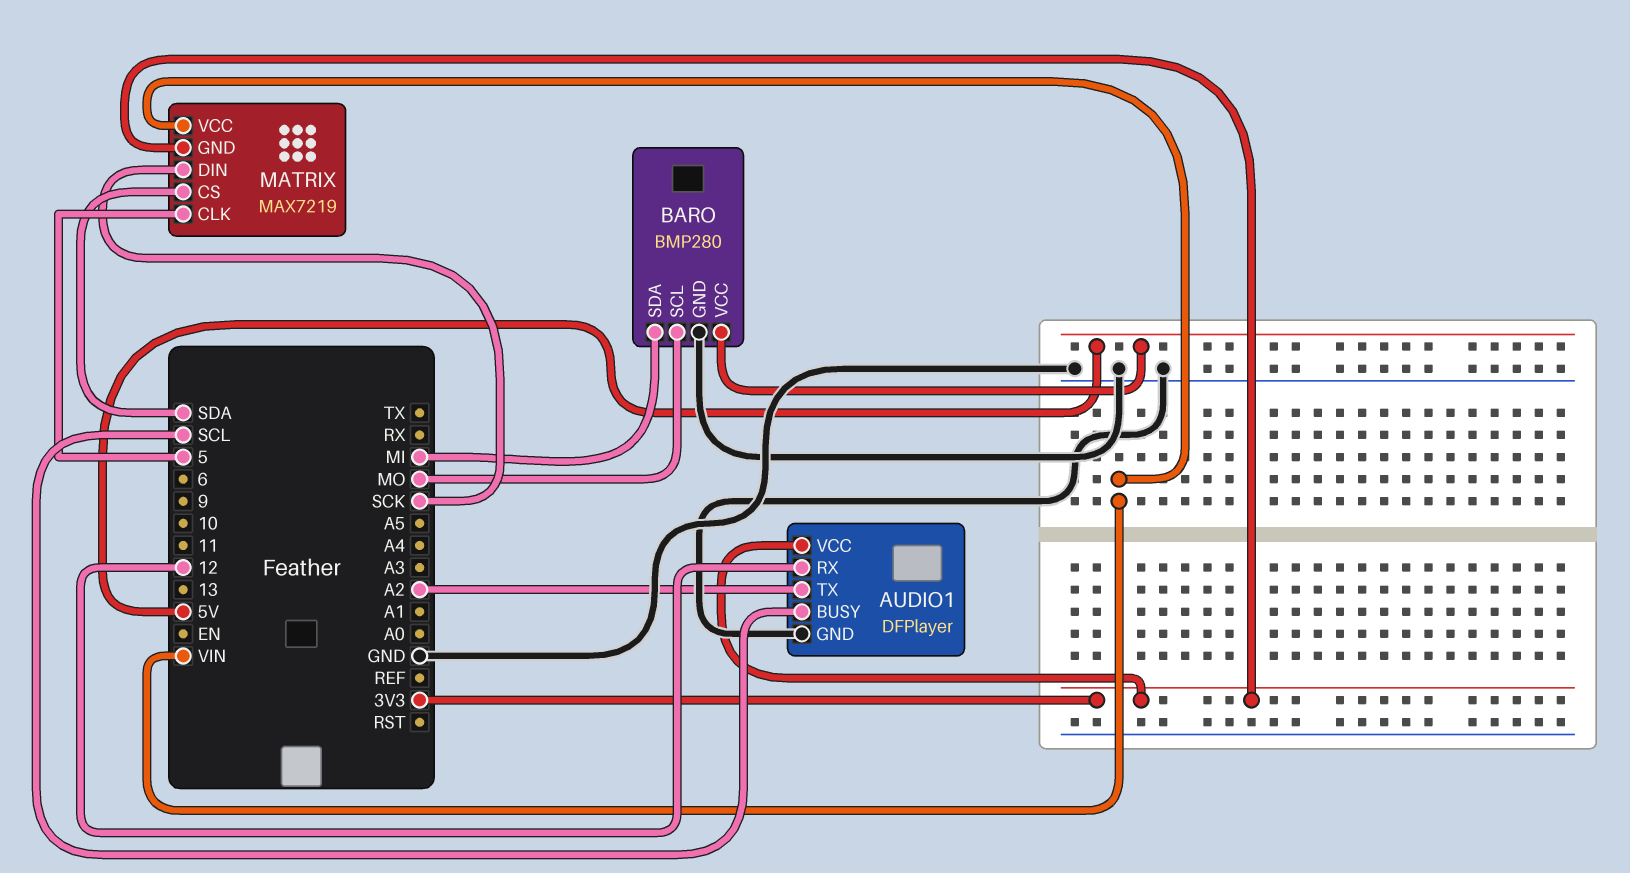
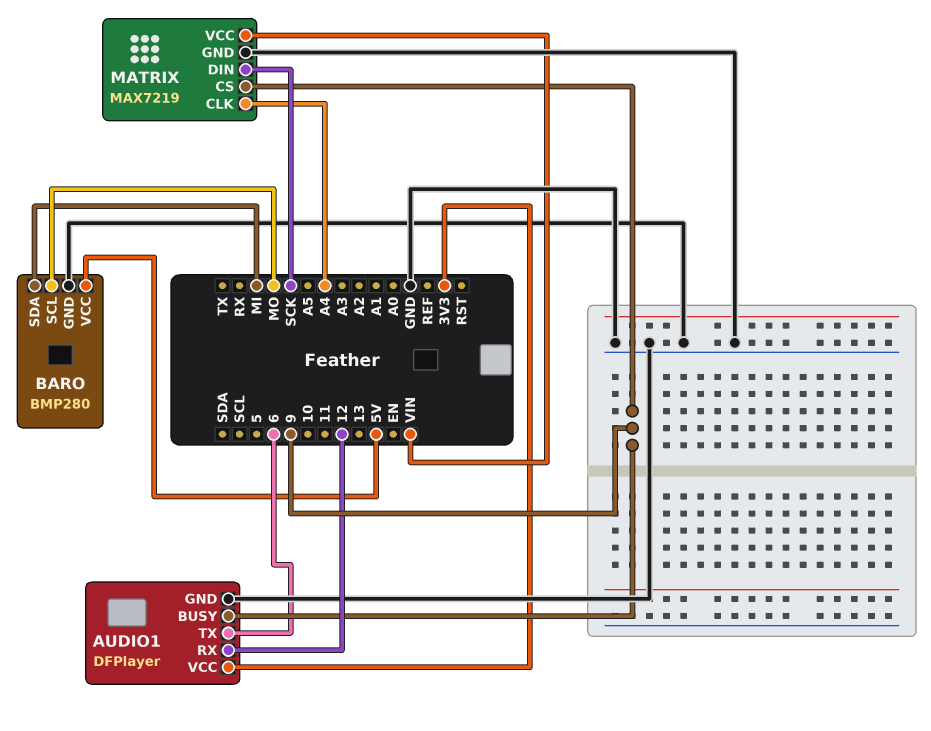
AUDIO1 pin BUSY: SCL -> 9
AUDIO1 pin TX: A2 -> 6
MATRIX pin CLK: 5 -> A4
MATRIX pin CS: SDA -> 9
MATRIX pin GND: 3V3 -> GND

